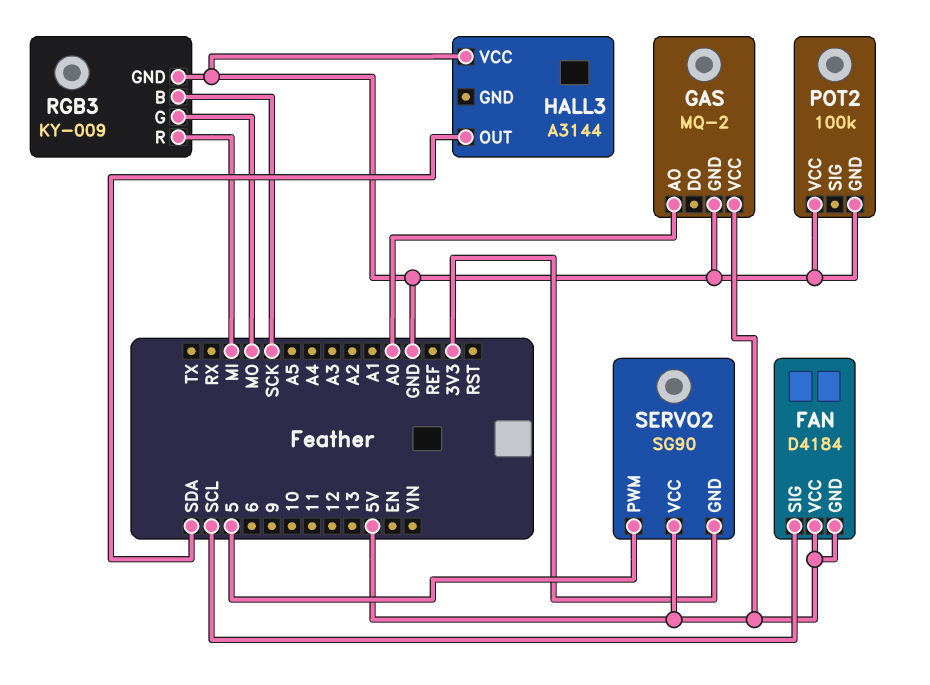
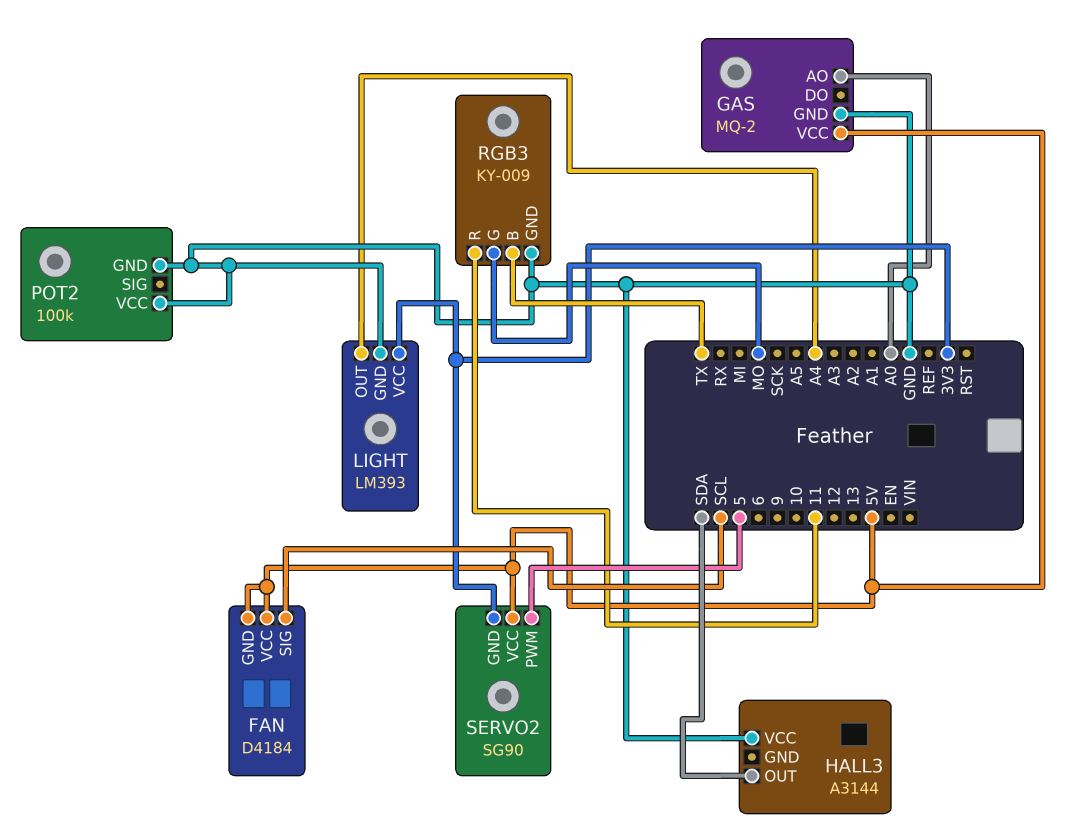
LIGHT: none -> LM393
LIGHT pin GND: none -> GND
LIGHT pin OUT: none -> A4
LIGHT pin VCC: none -> 3V3
RGB3 pin B: SCK -> TX
RGB3 pin R: MI -> 11

